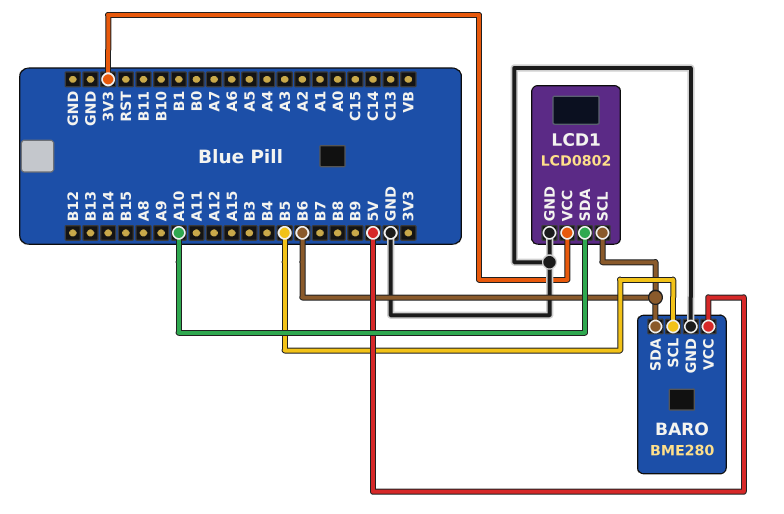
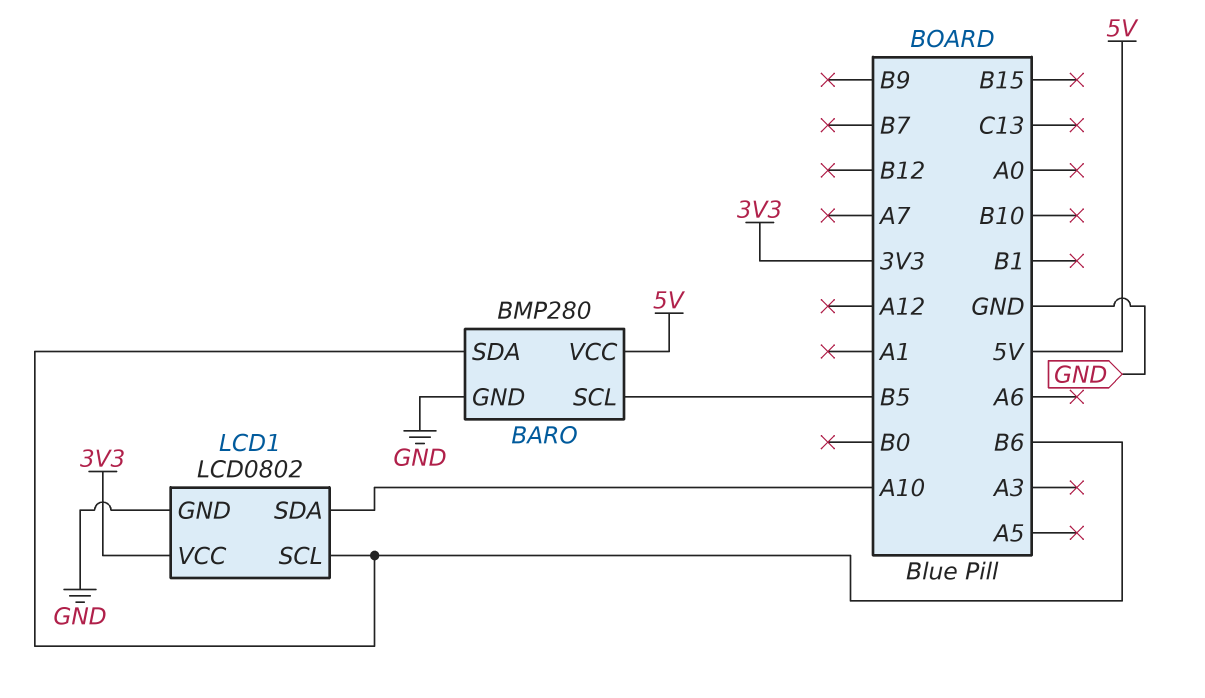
BARO: BME280 -> BMP280

